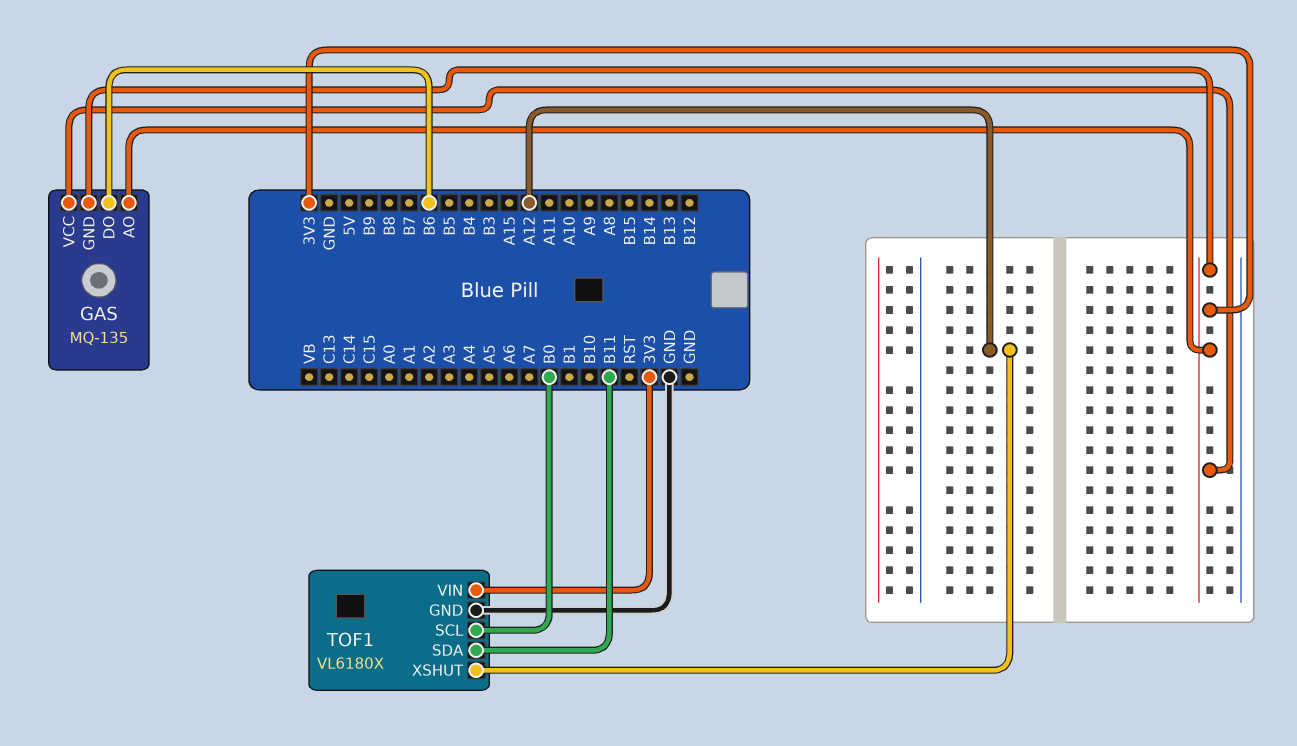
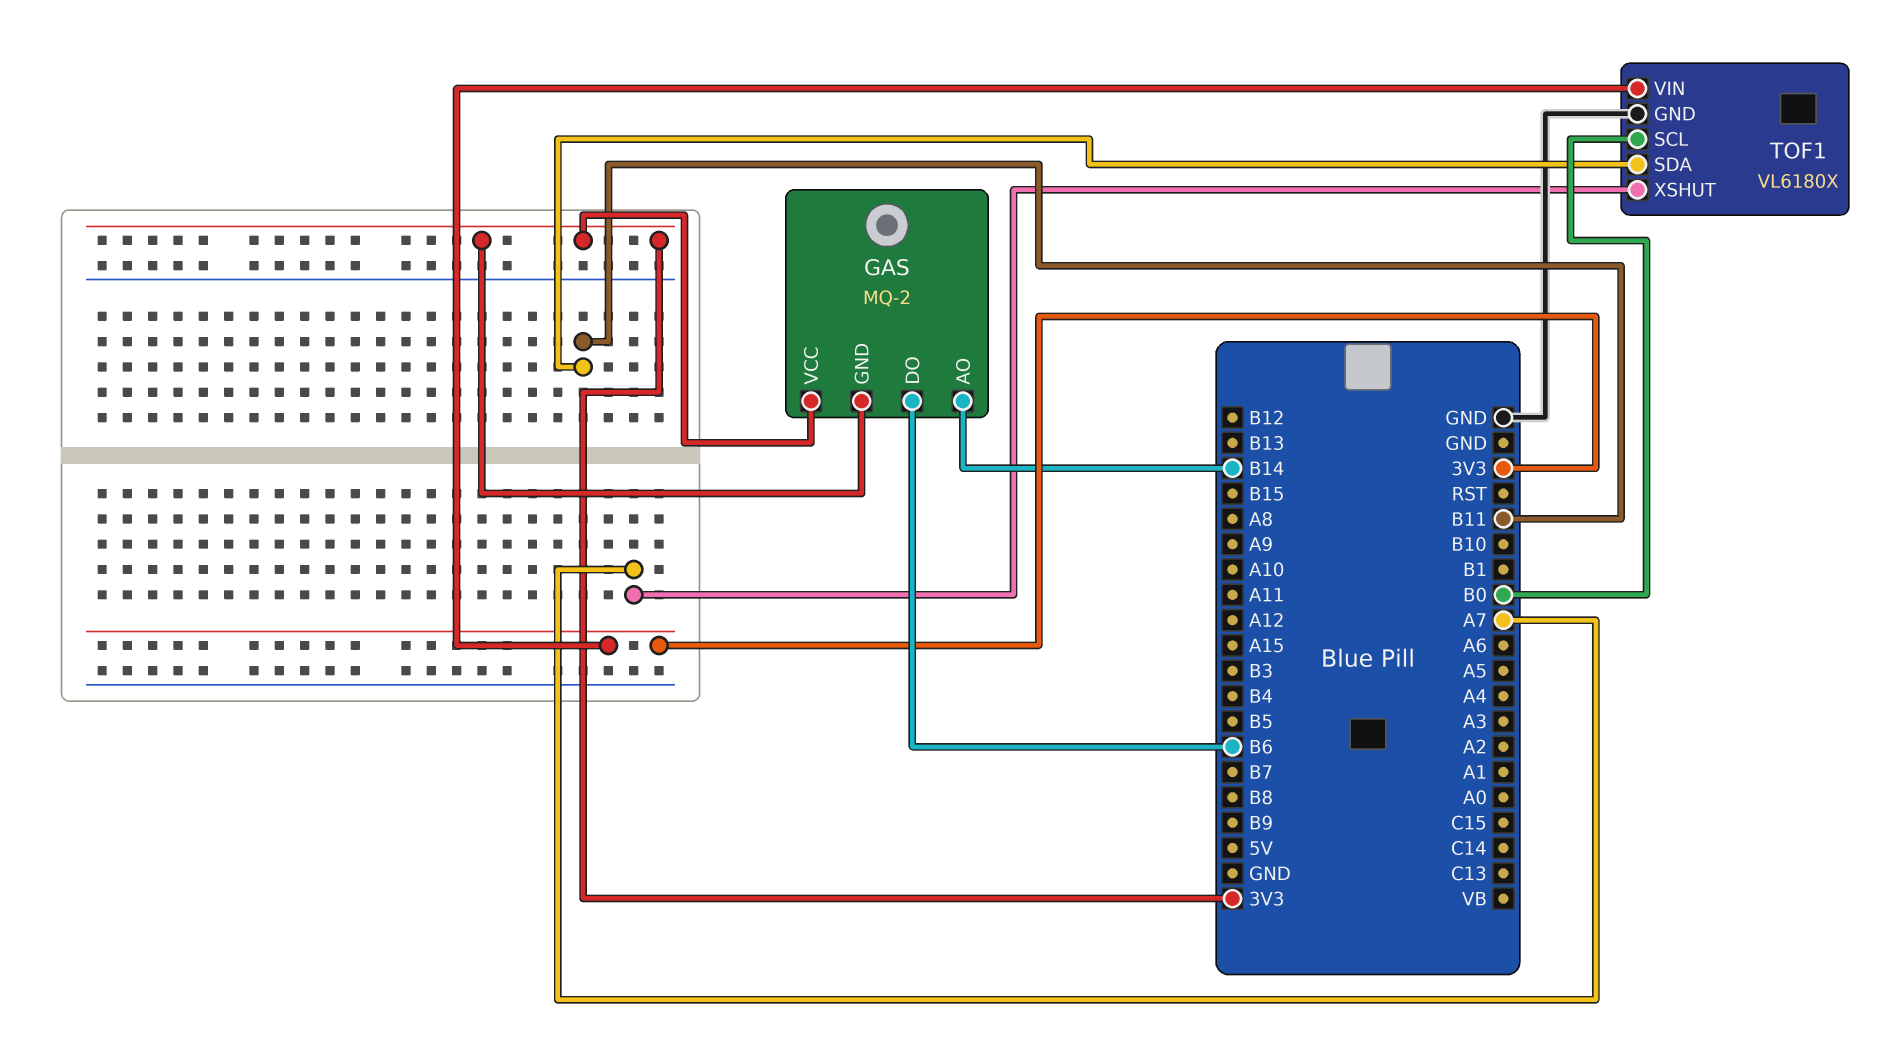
GAS: MQ-135 -> MQ-2
GAS pin AO: 3V3 -> B14
TOF1 pin XSHUT: A12 -> A7

